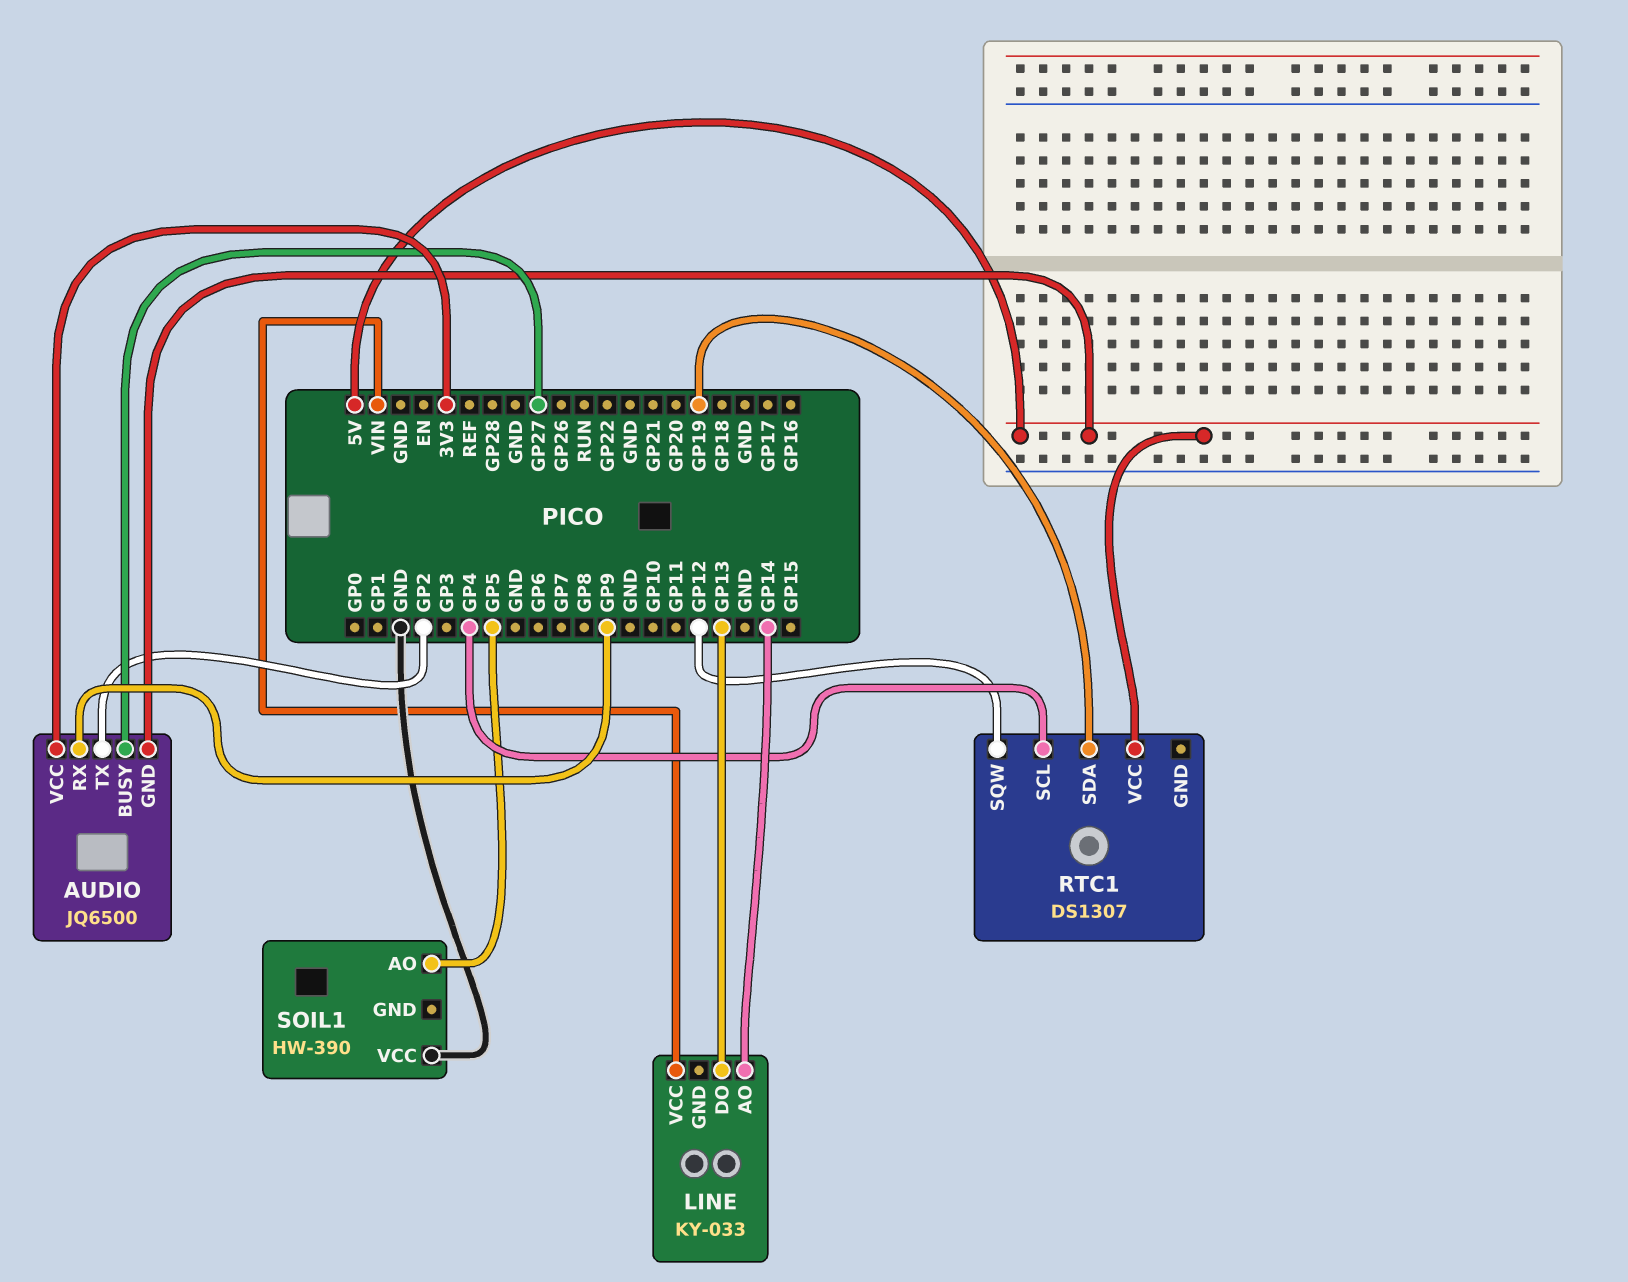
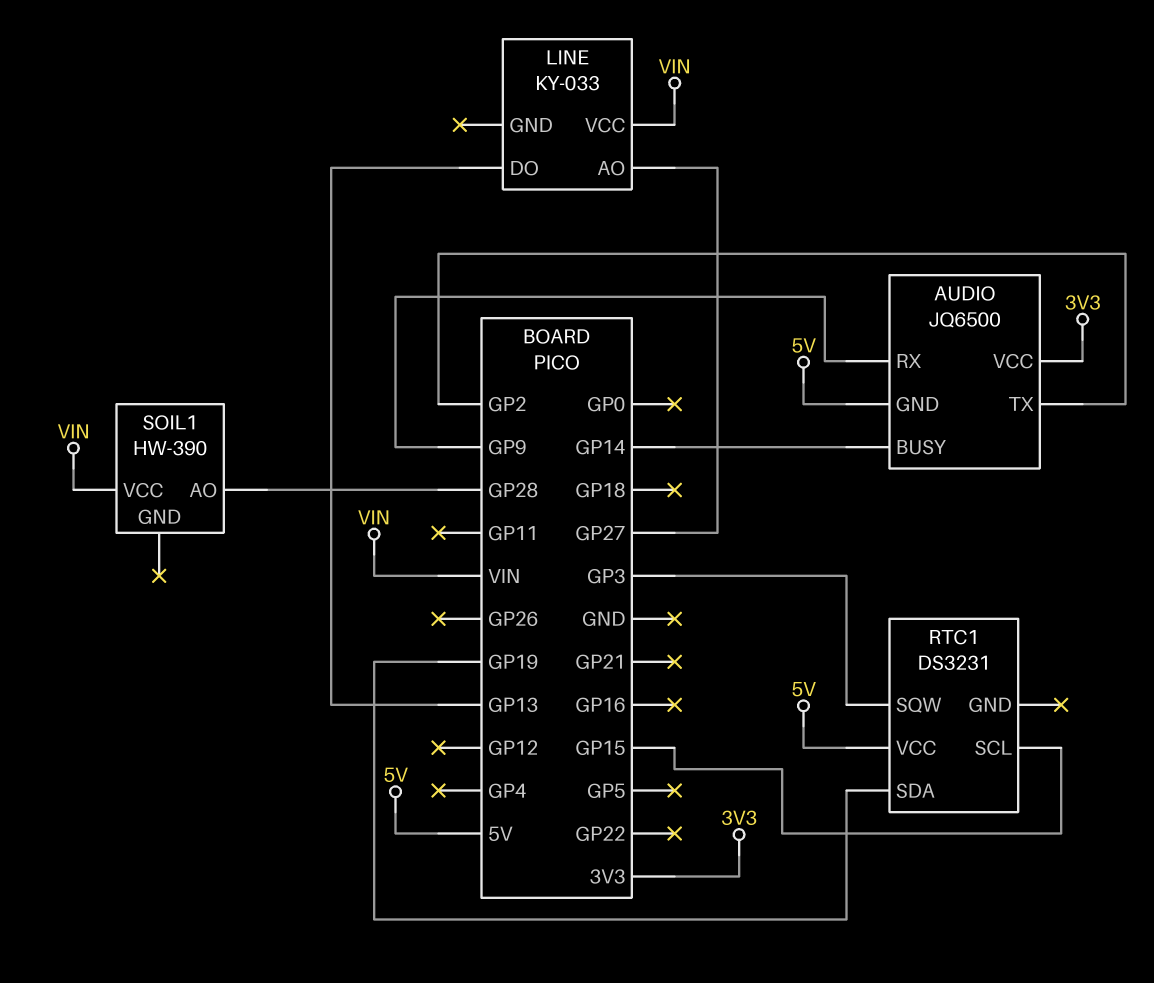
AUDIO pin BUSY: GP27 -> GP14
LINE pin AO: GP14 -> GP27
RTC1: DS1307 -> DS3231
RTC1 pin SCL: GP4 -> GP15
RTC1 pin SQW: GP12 -> GP3
SOIL1 pin AO: GP5 -> GP28
SOIL1 pin VCC: GND -> VIN

